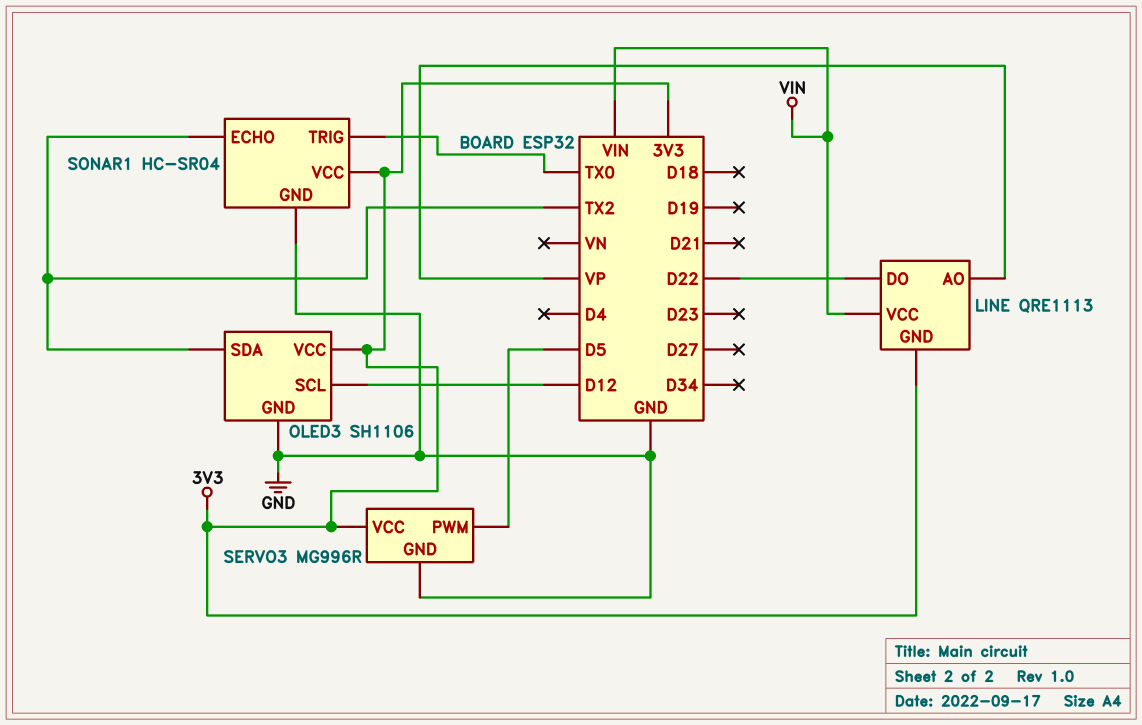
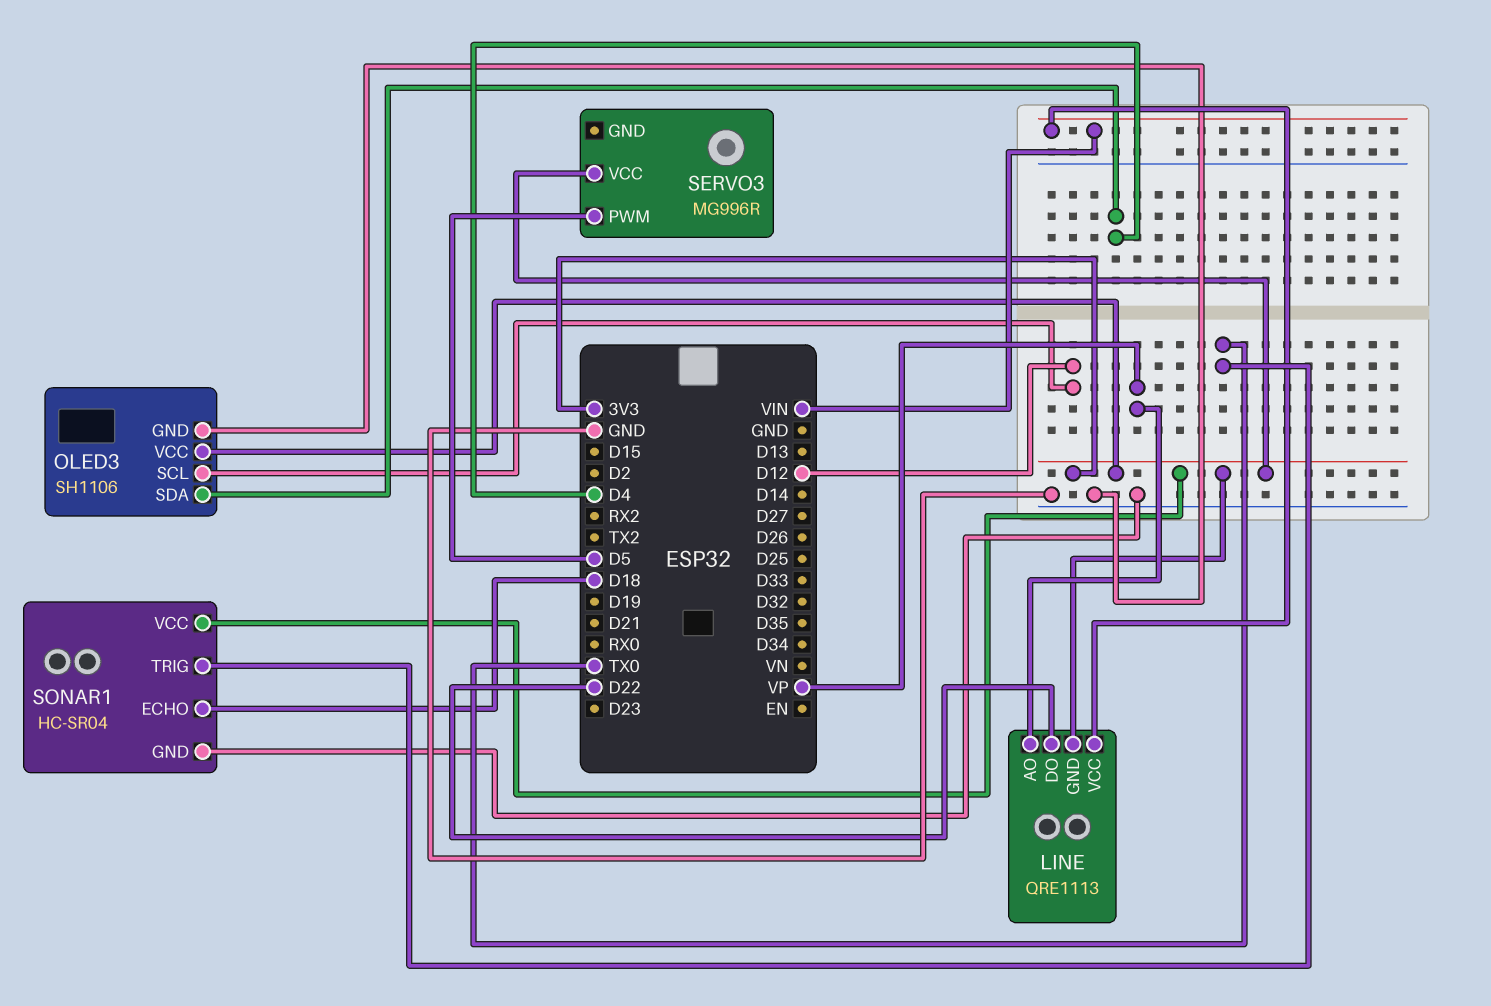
OLED3 pin SDA: TX2 -> D4
SERVO3 pin GND: GND -> none
SONAR1 pin ECHO: TX2 -> D18

